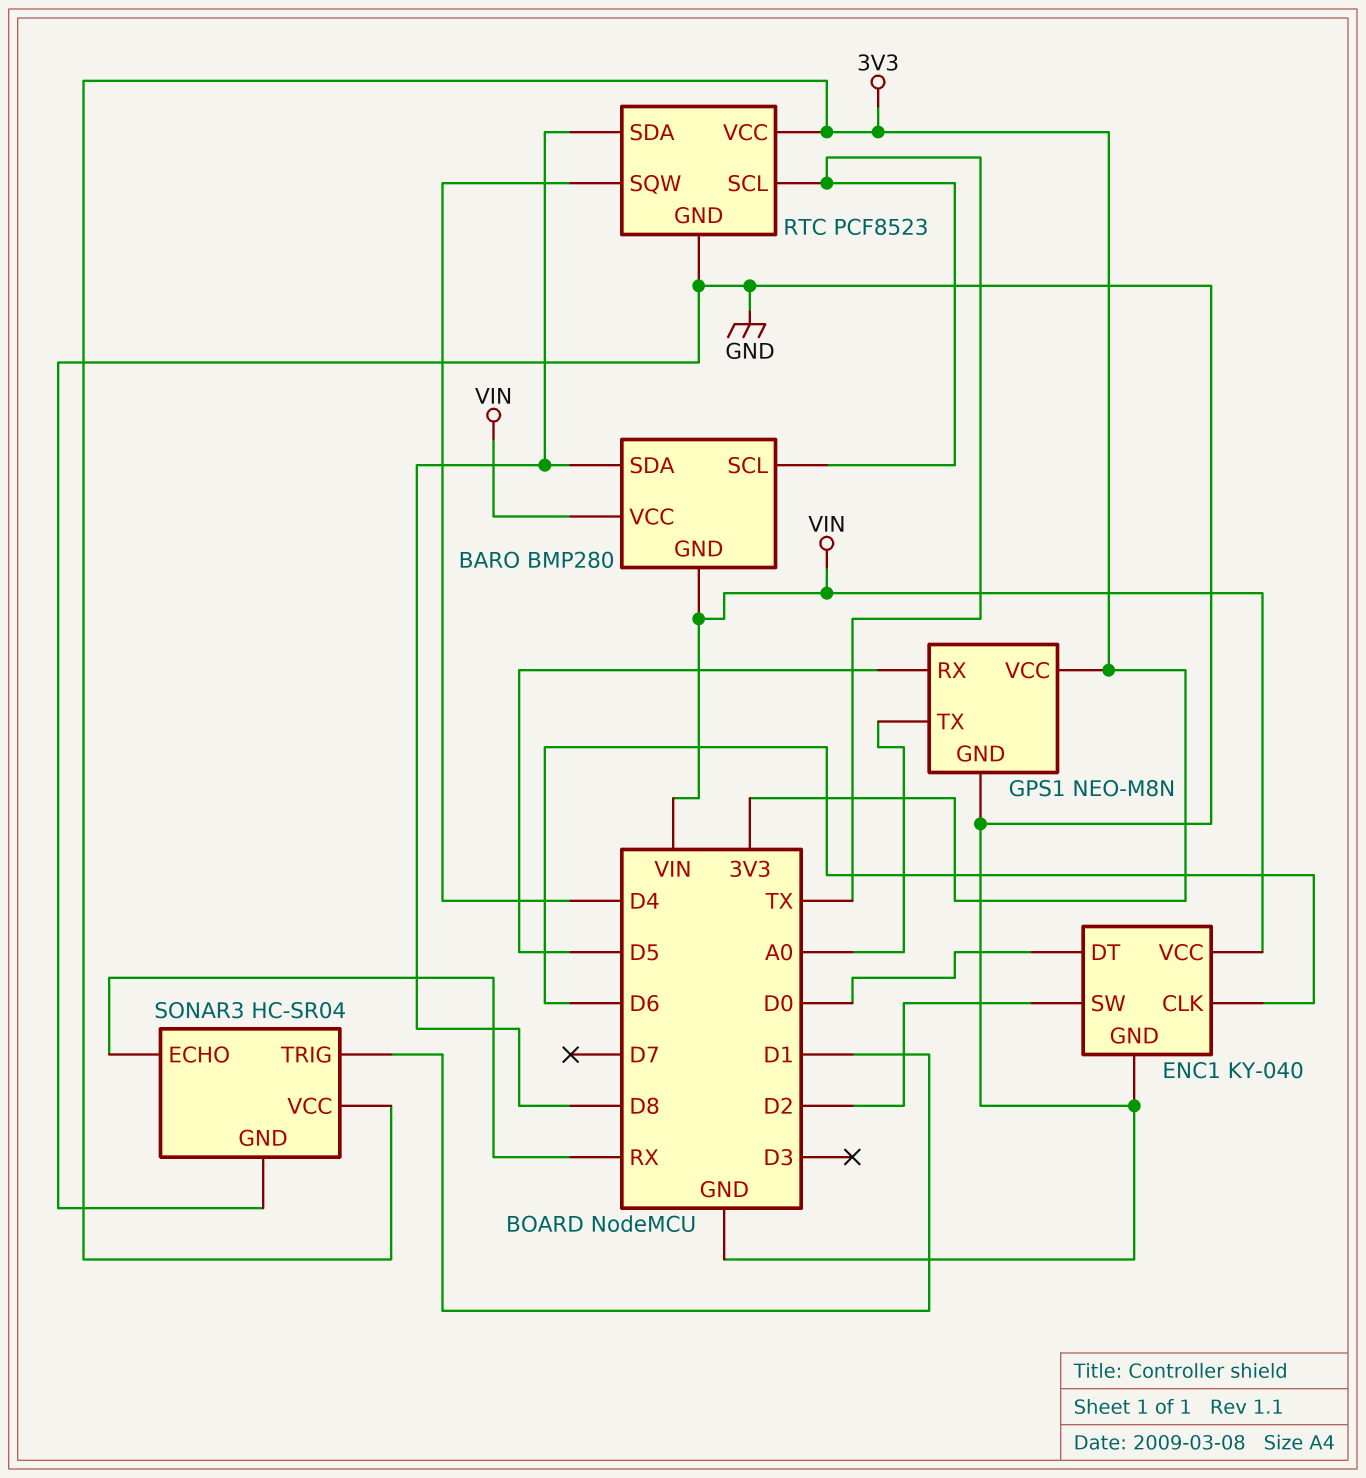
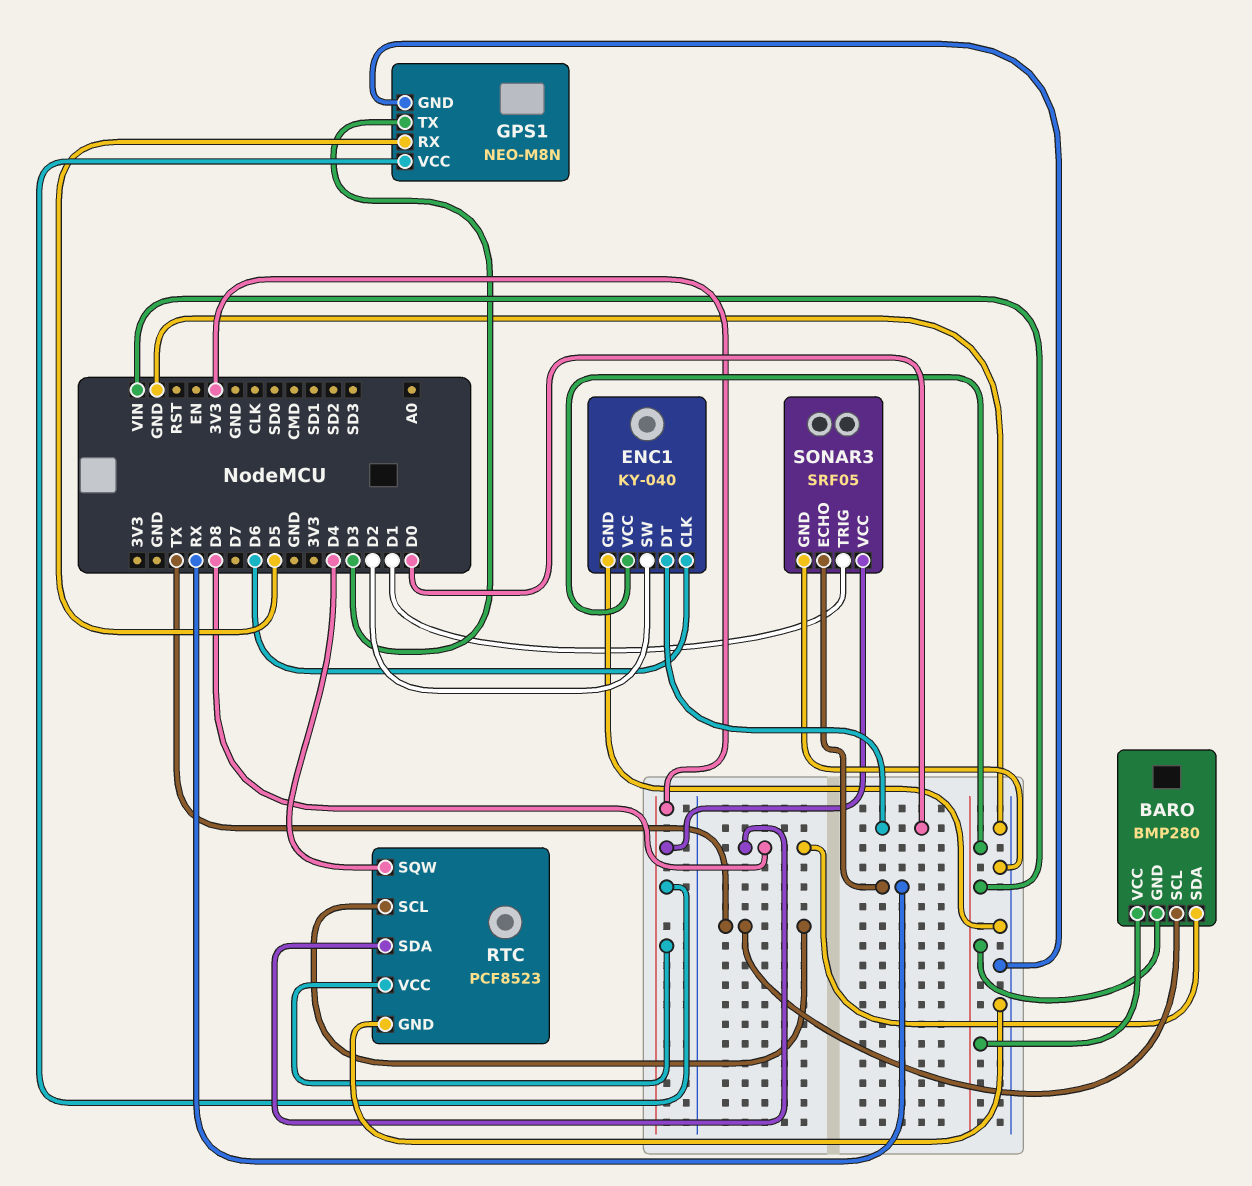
GPS1 pin TX: A0 -> D3
SONAR3: HC-SR04 -> SRF05

